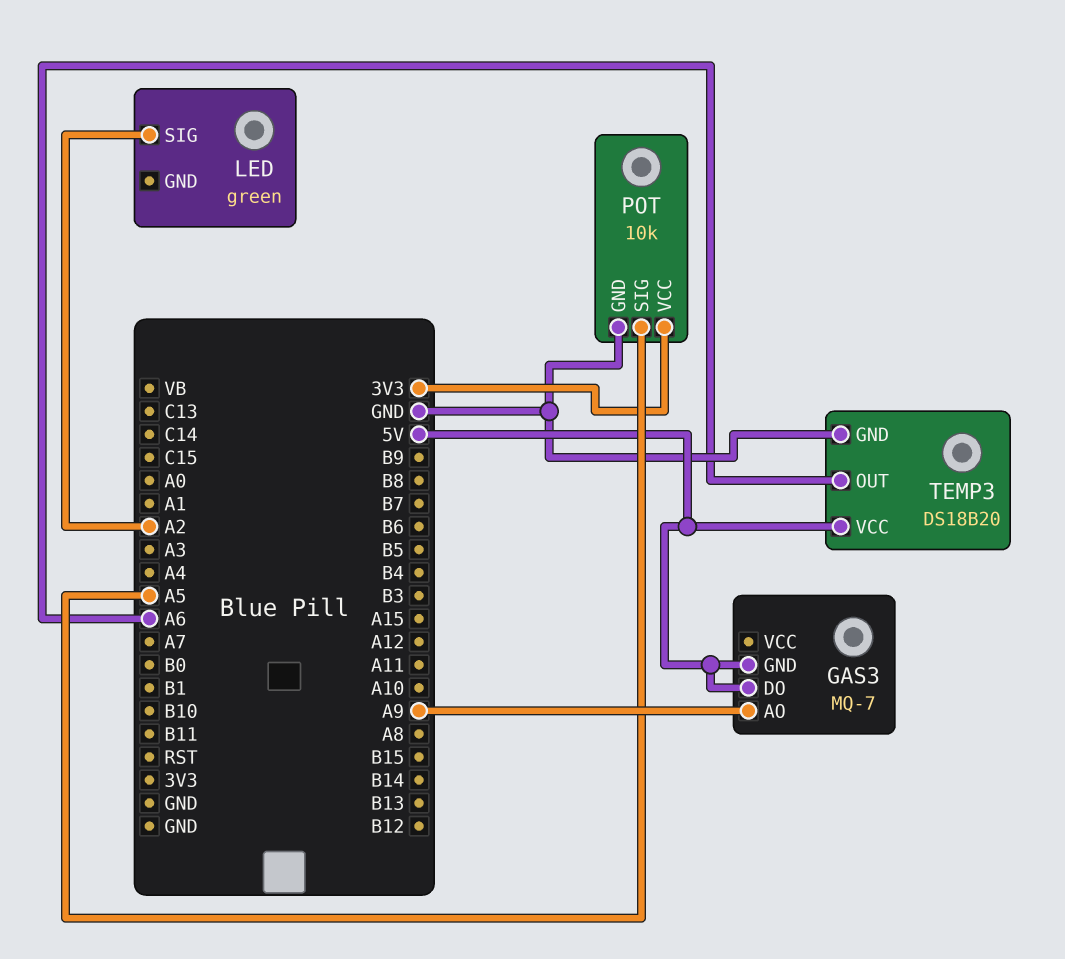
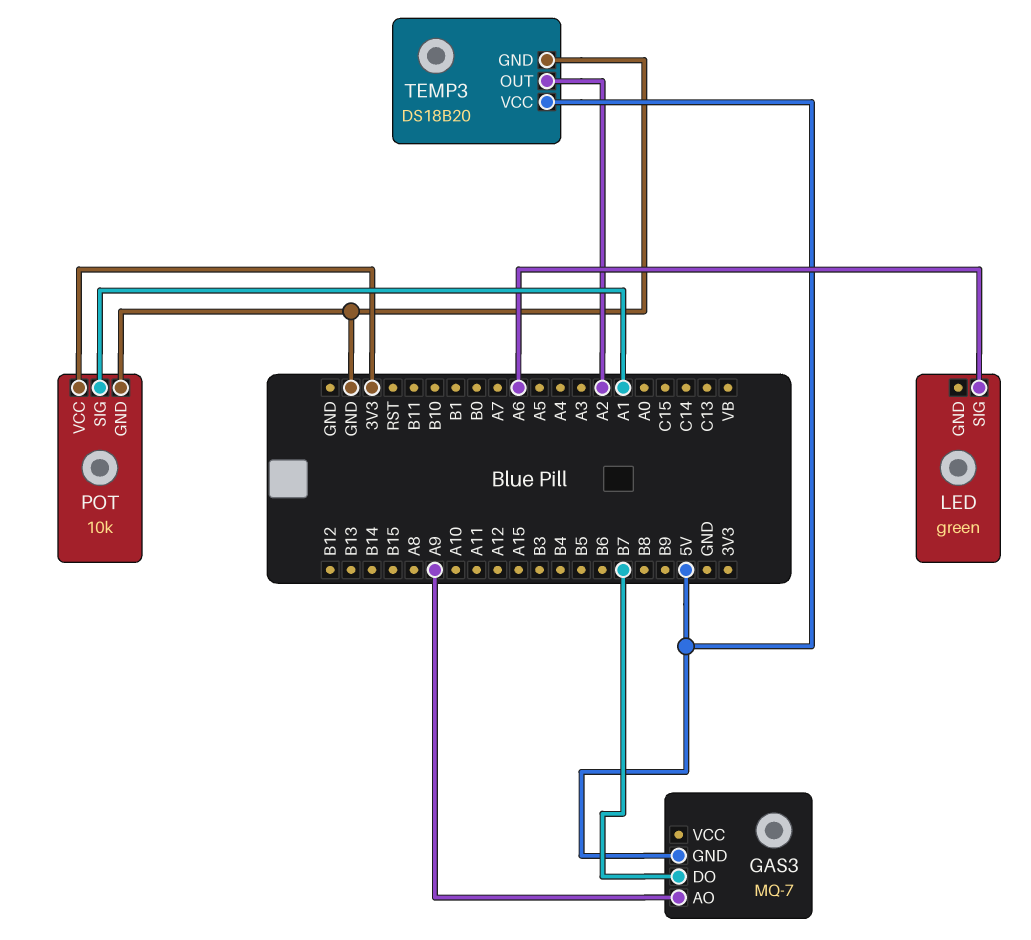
GAS3 pin DO: 5V -> B7
LED pin SIG: A2 -> A6
POT pin SIG: A5 -> A1
TEMP3 pin OUT: A6 -> A2

